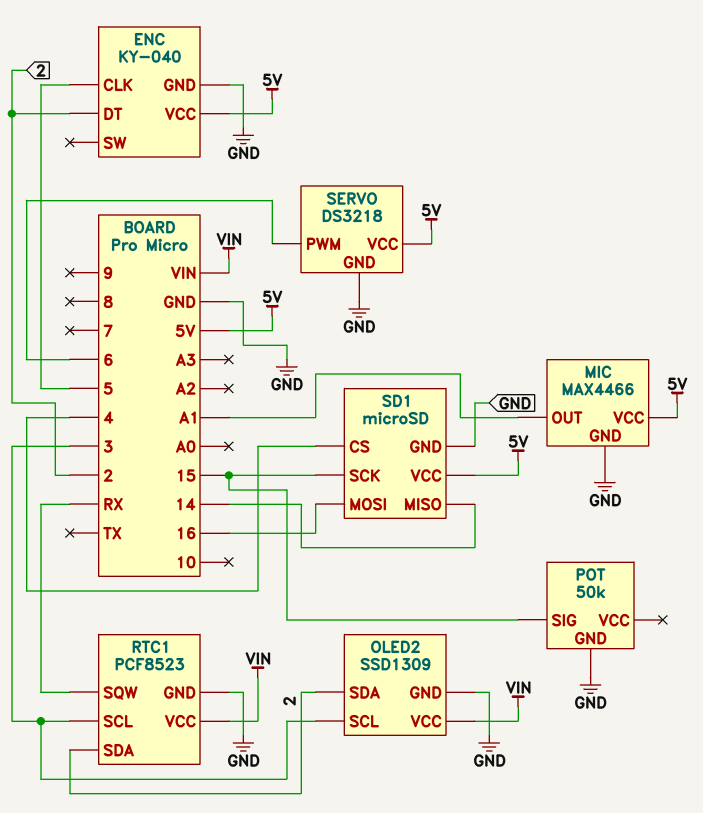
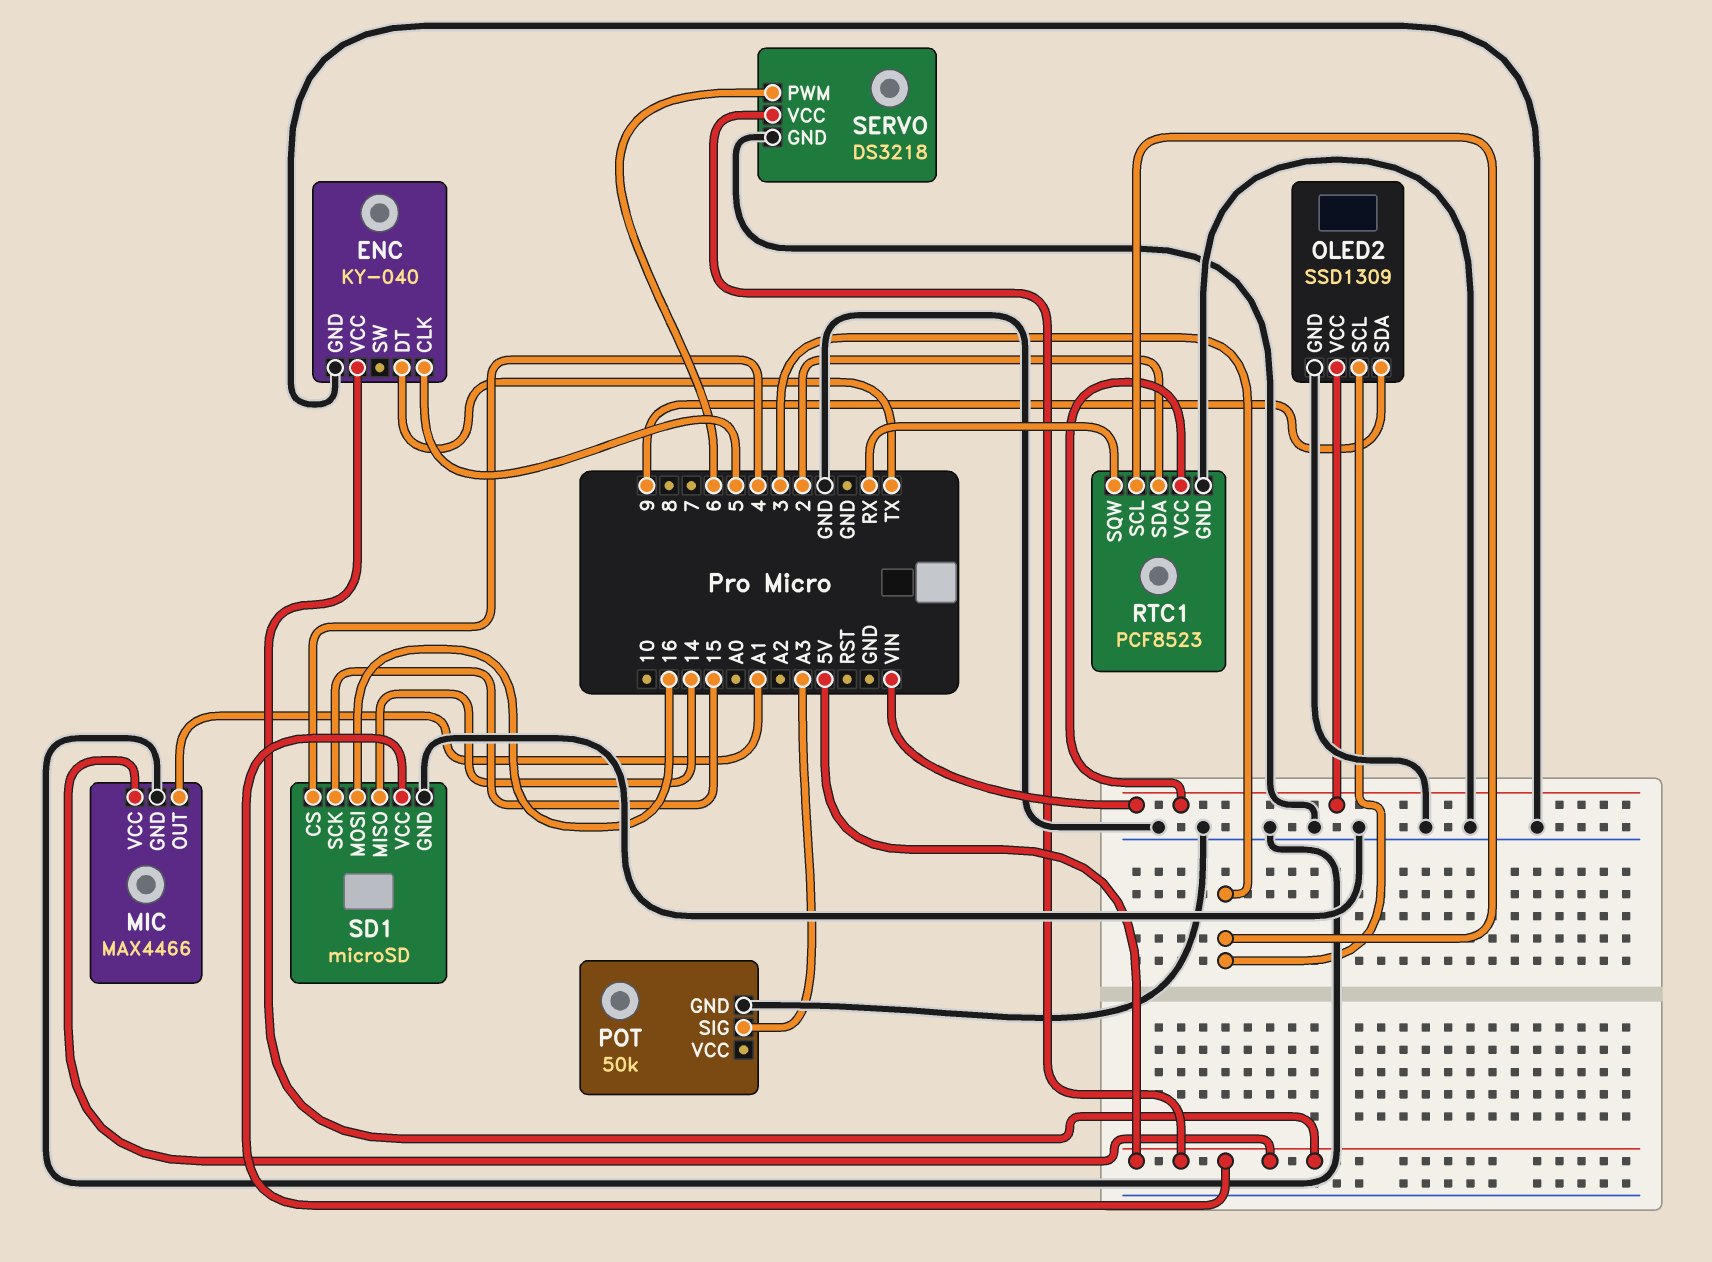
ENC pin DT: 2 -> TX
OLED2 pin SDA: 2 -> 9
POT pin SIG: 15 -> A3

